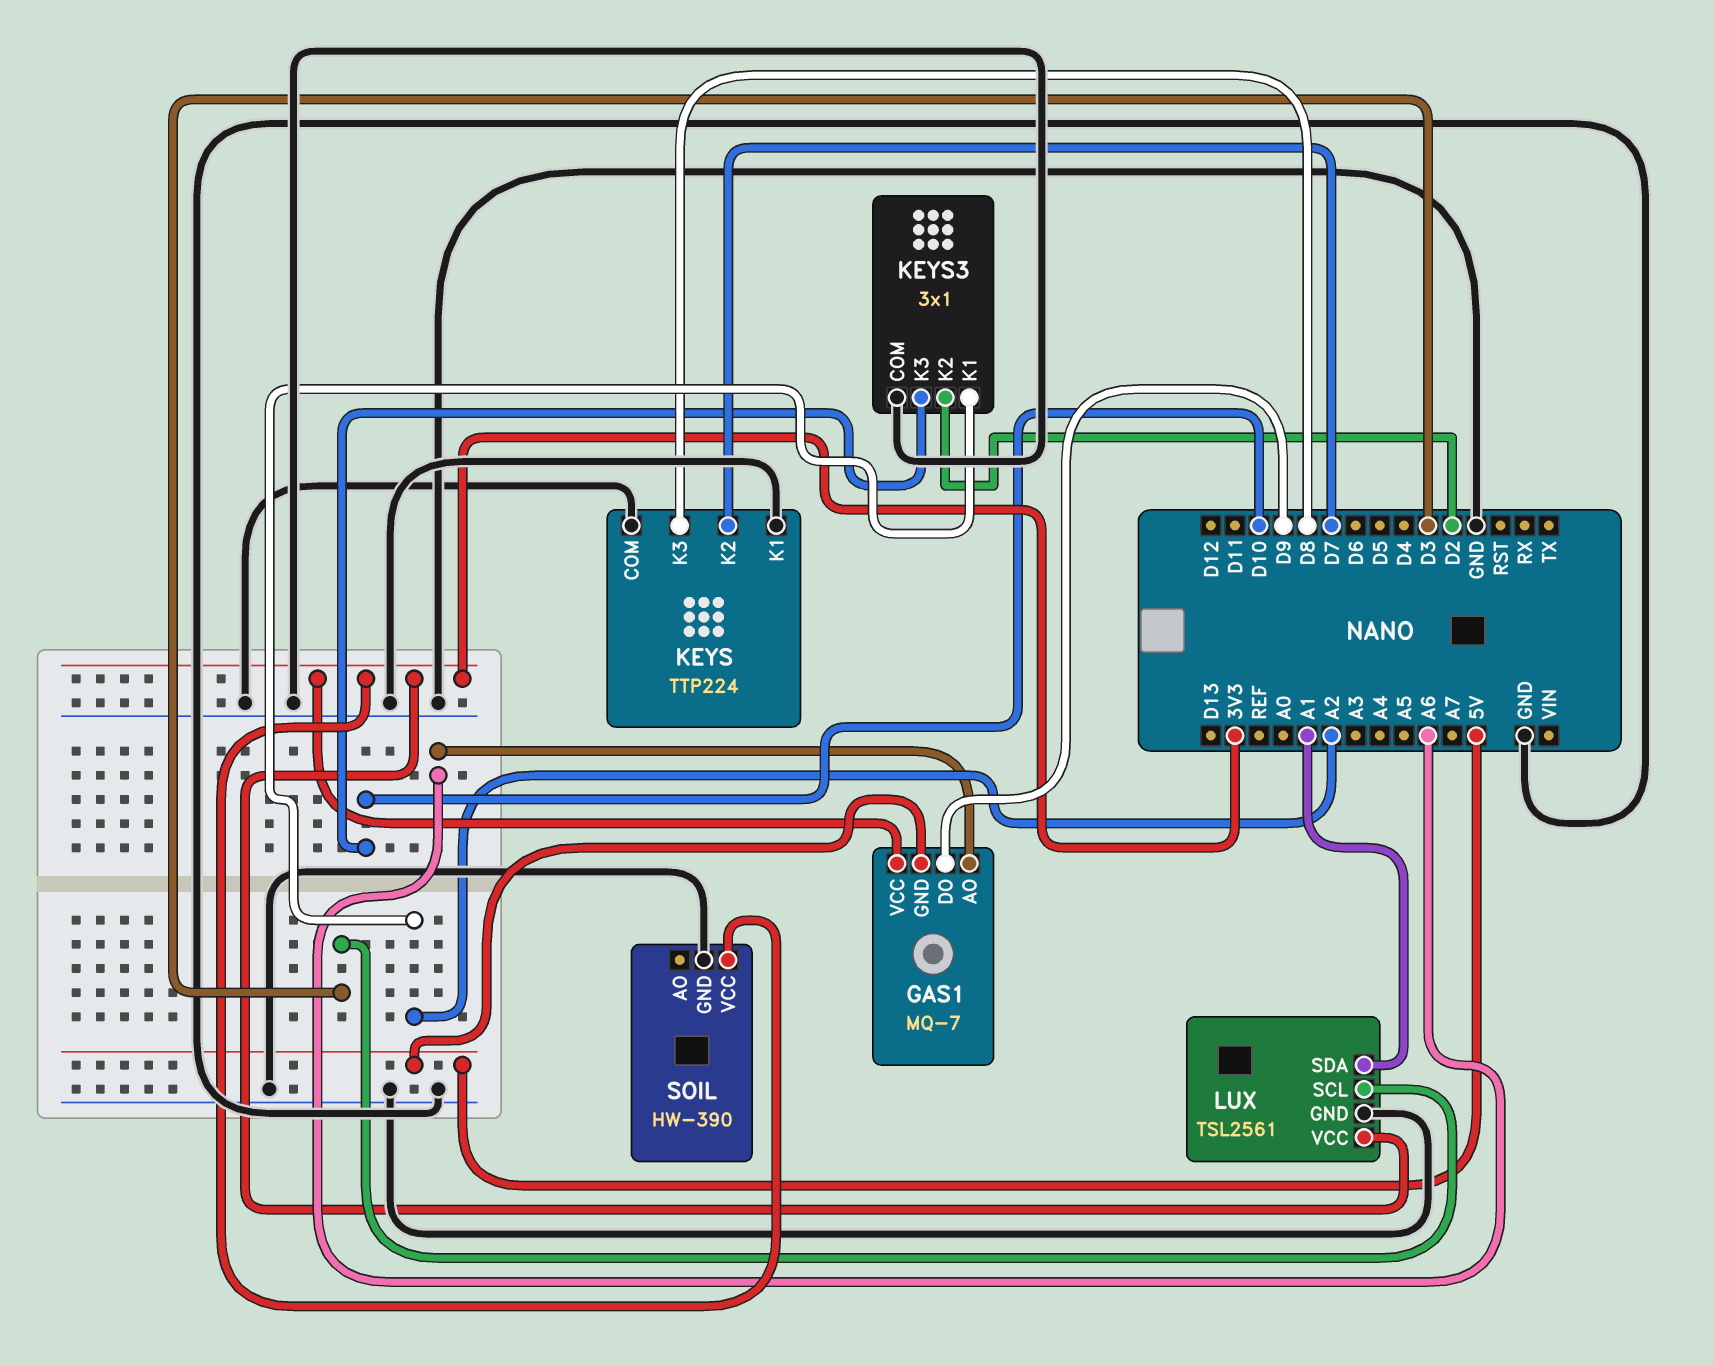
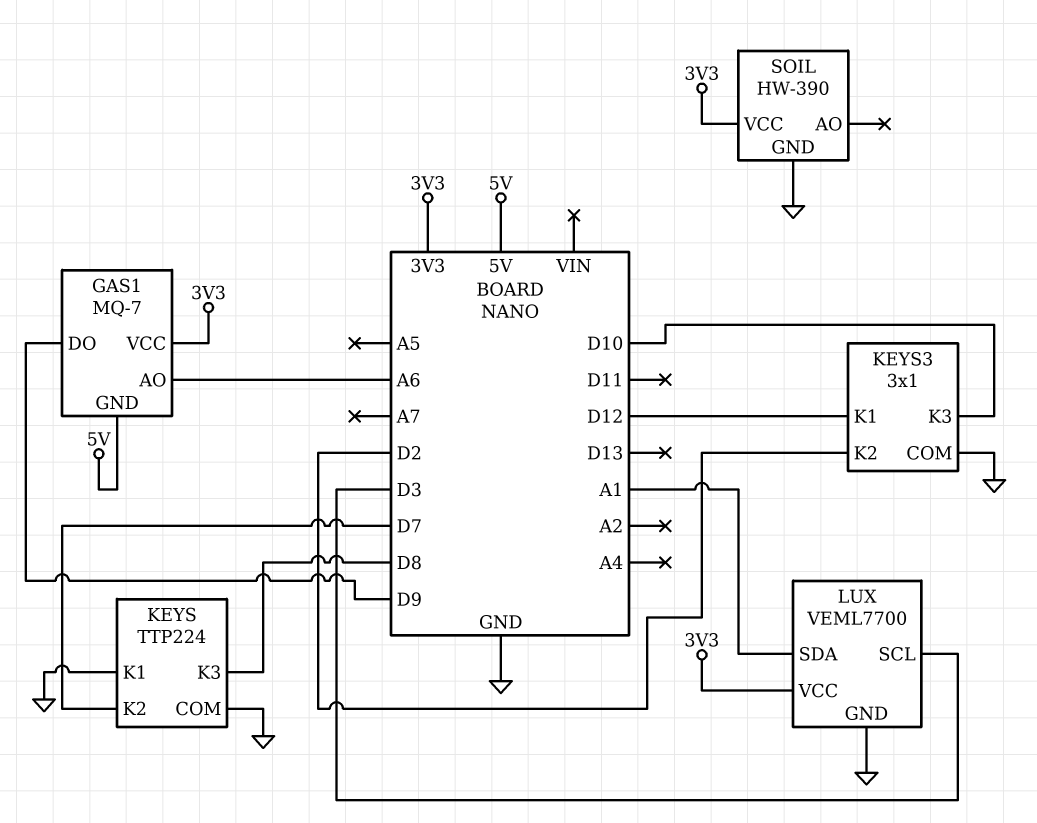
KEYS3 pin K1: A2 -> D12
LUX: TSL2561 -> VEML7700

